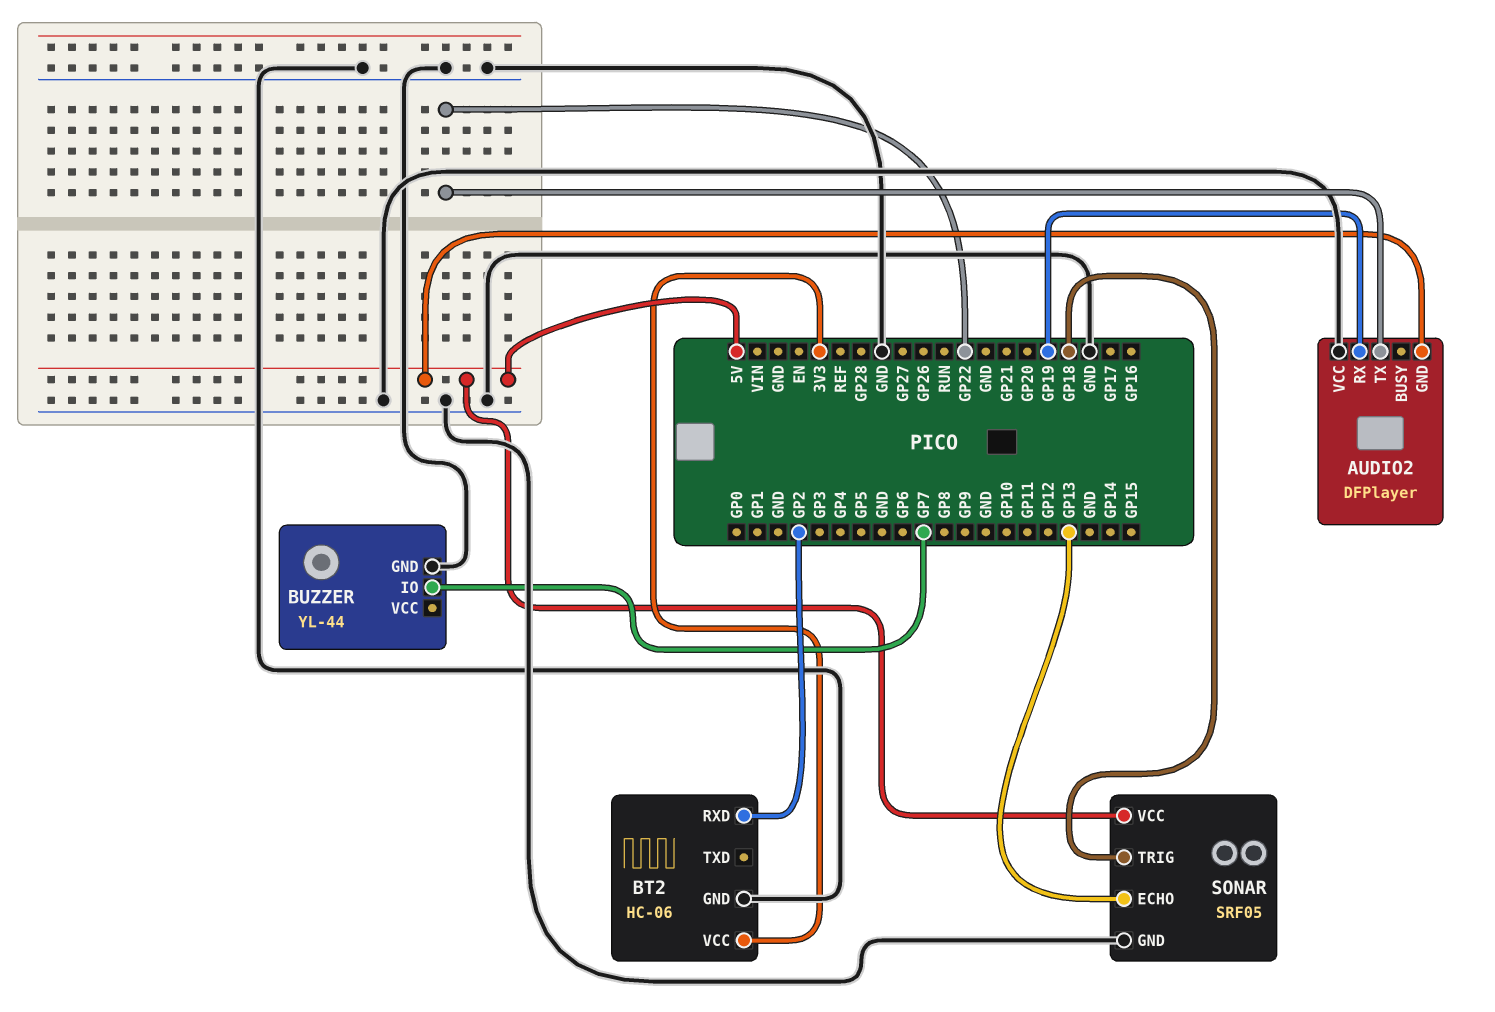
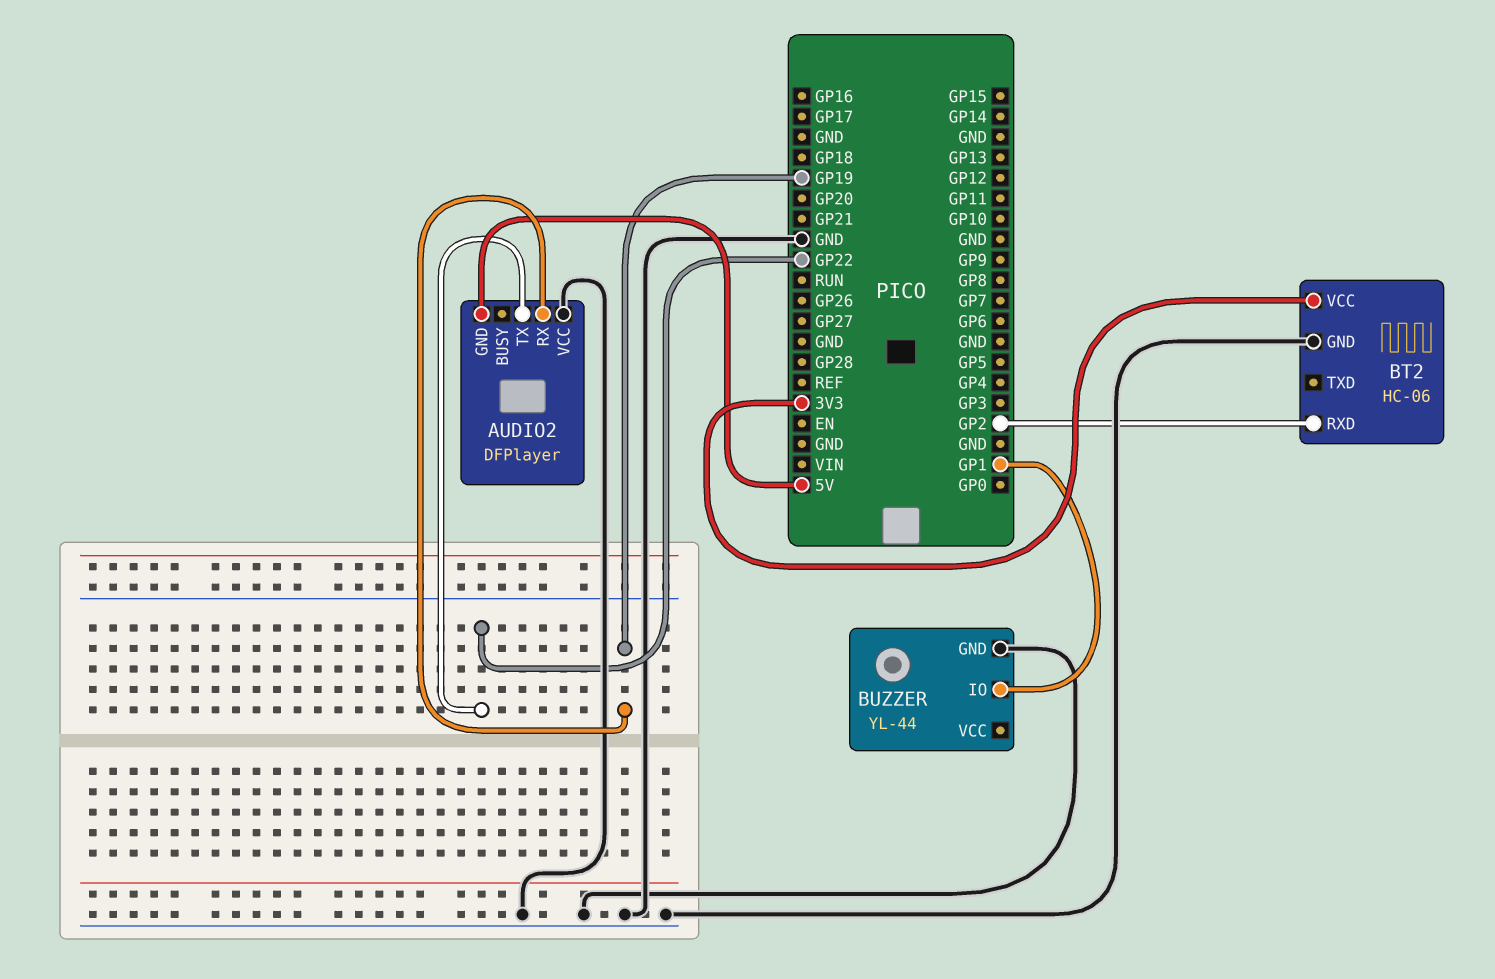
BUZZER pin IO: GP7 -> GP1
SONAR: SRF05 -> none
SONAR pin ECHO: GP13 -> none
SONAR pin GND: GND -> none
SONAR pin TRIG: GP18 -> none
SONAR pin VCC: 5V -> none

